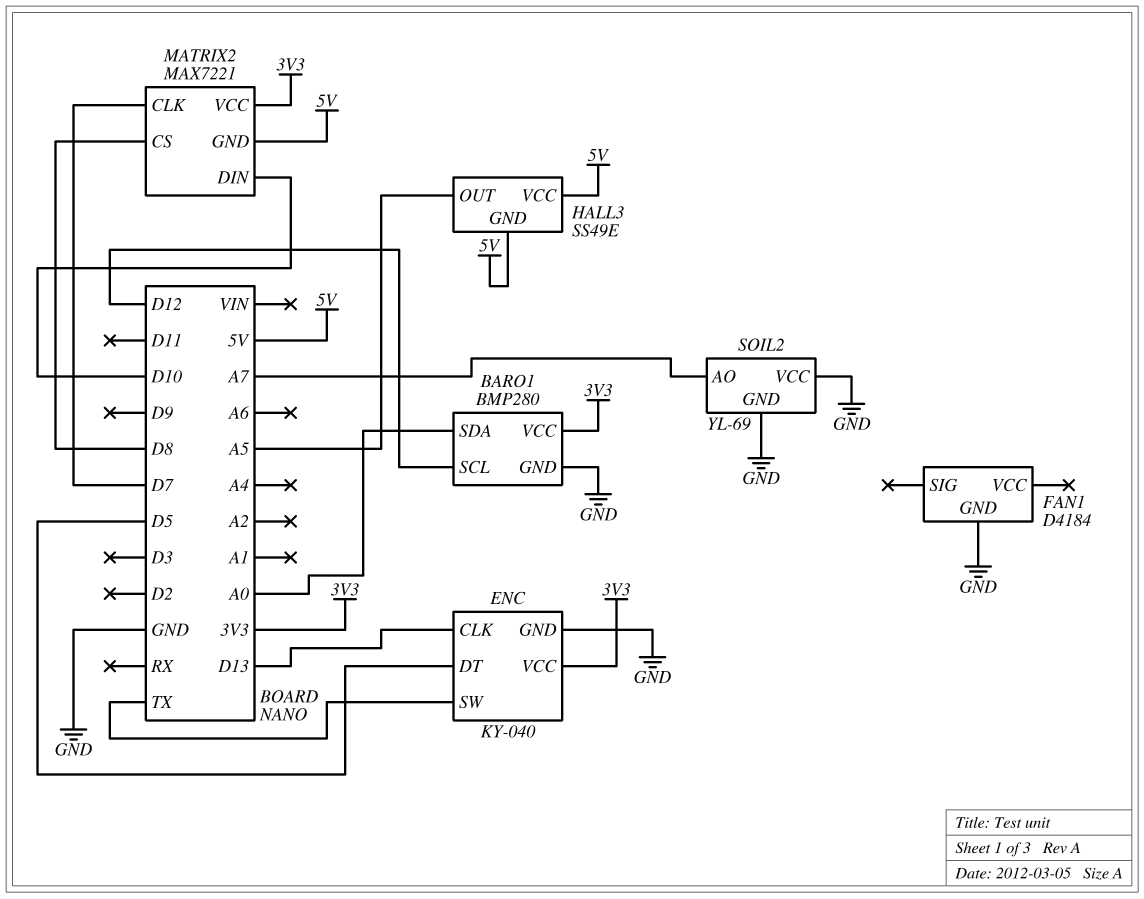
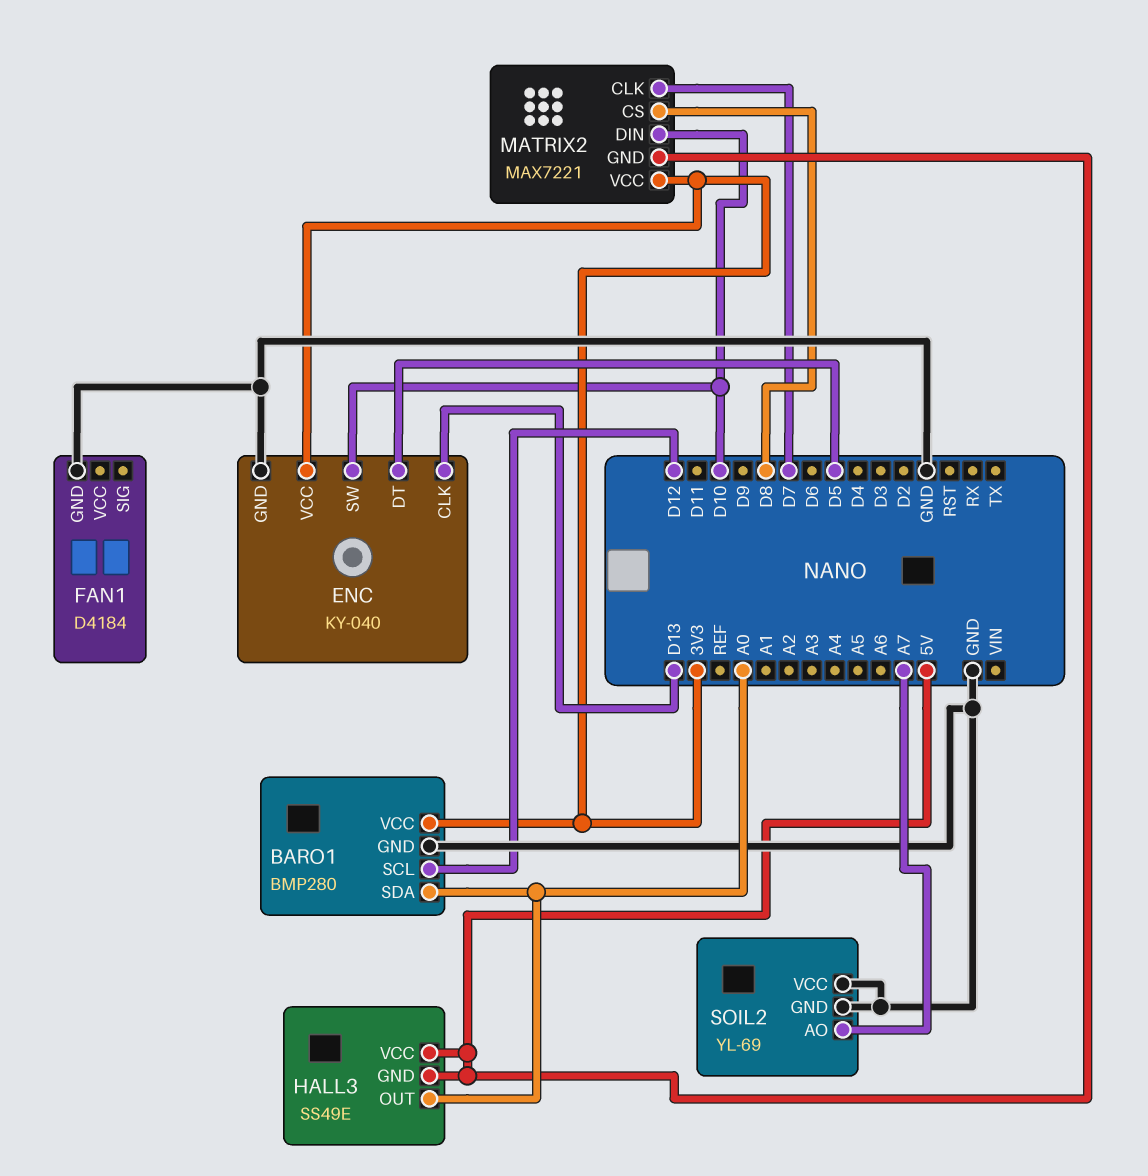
ENC pin SW: TX -> D10
HALL3 pin OUT: A5 -> A0

